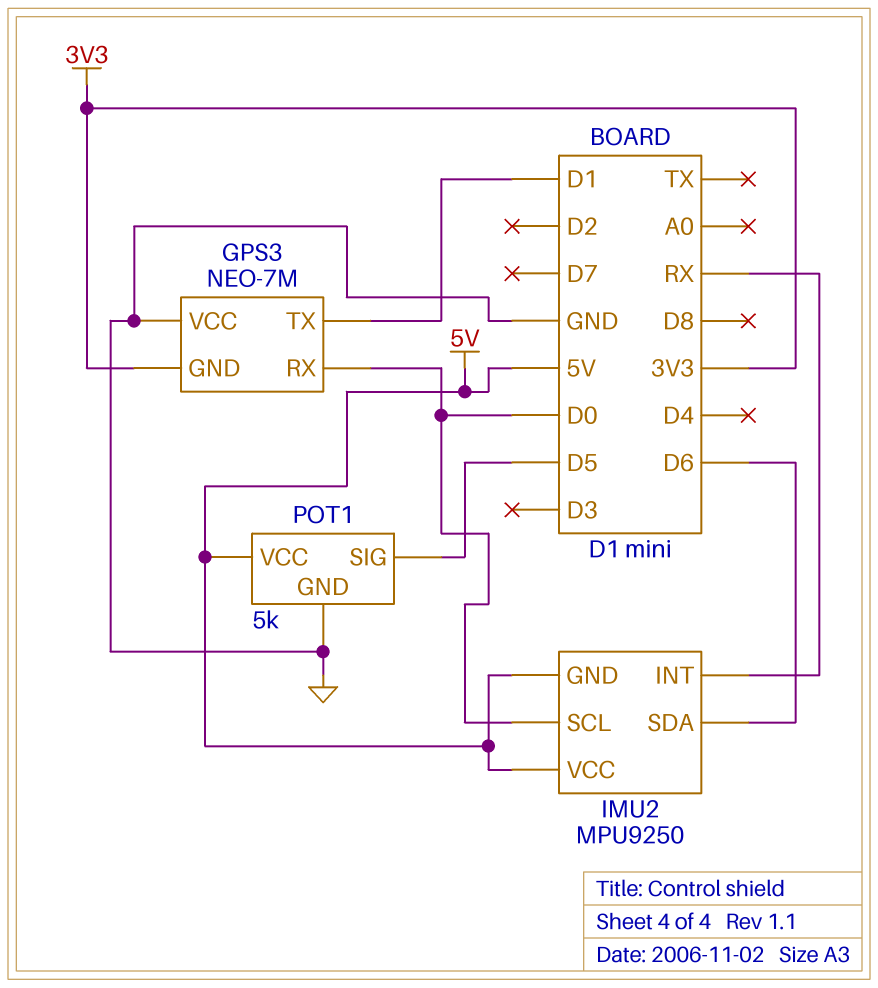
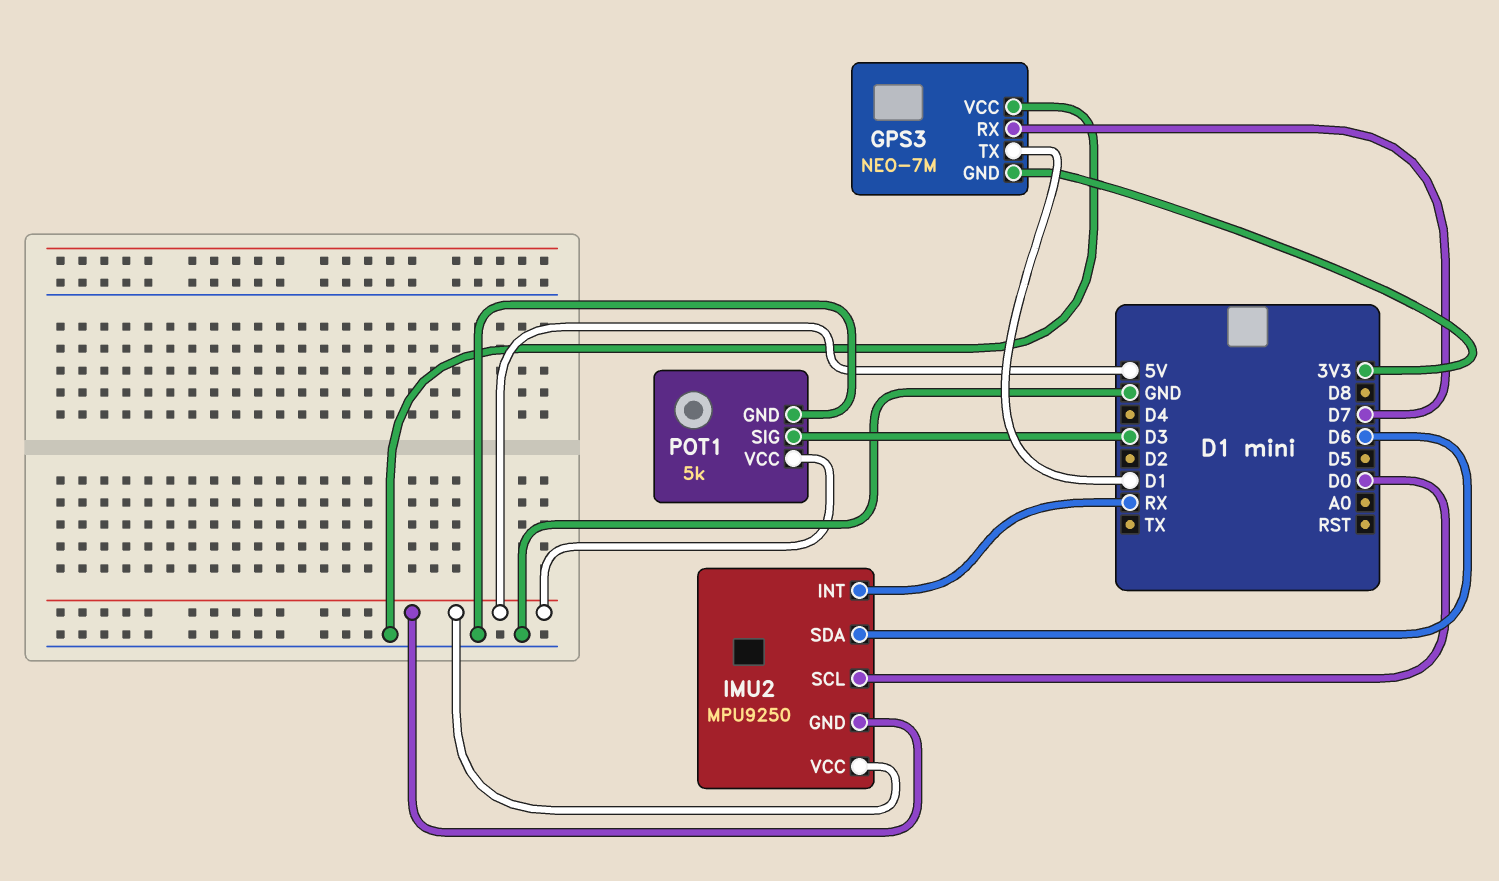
GPS3 pin RX: D0 -> D7
POT1 pin SIG: D5 -> D3

